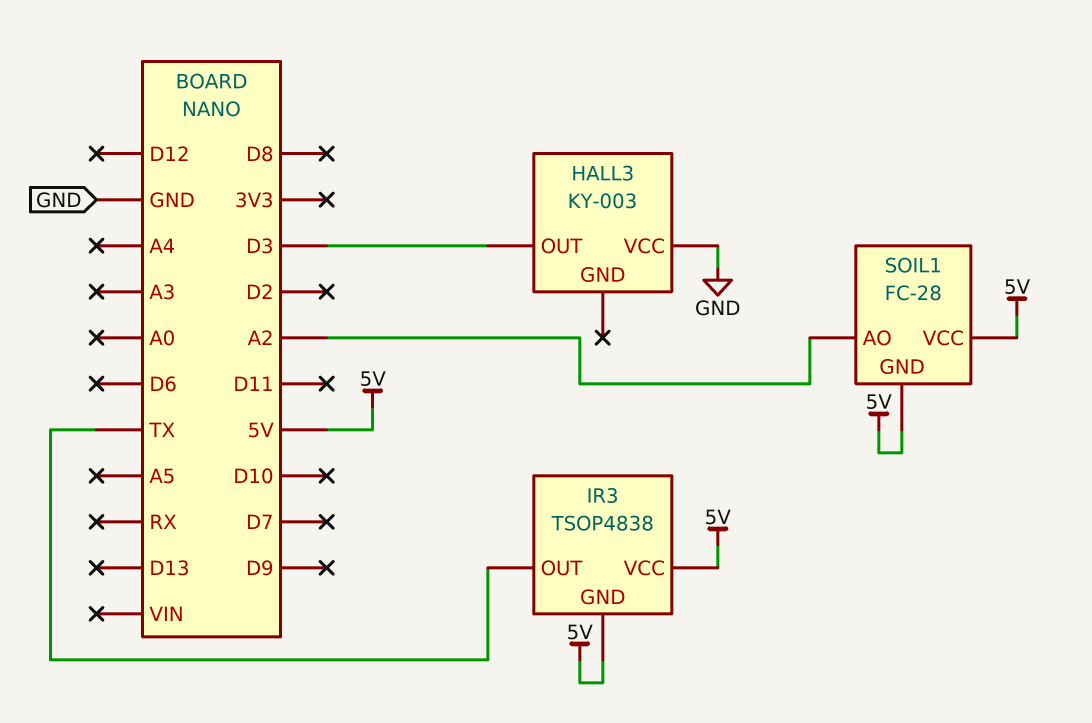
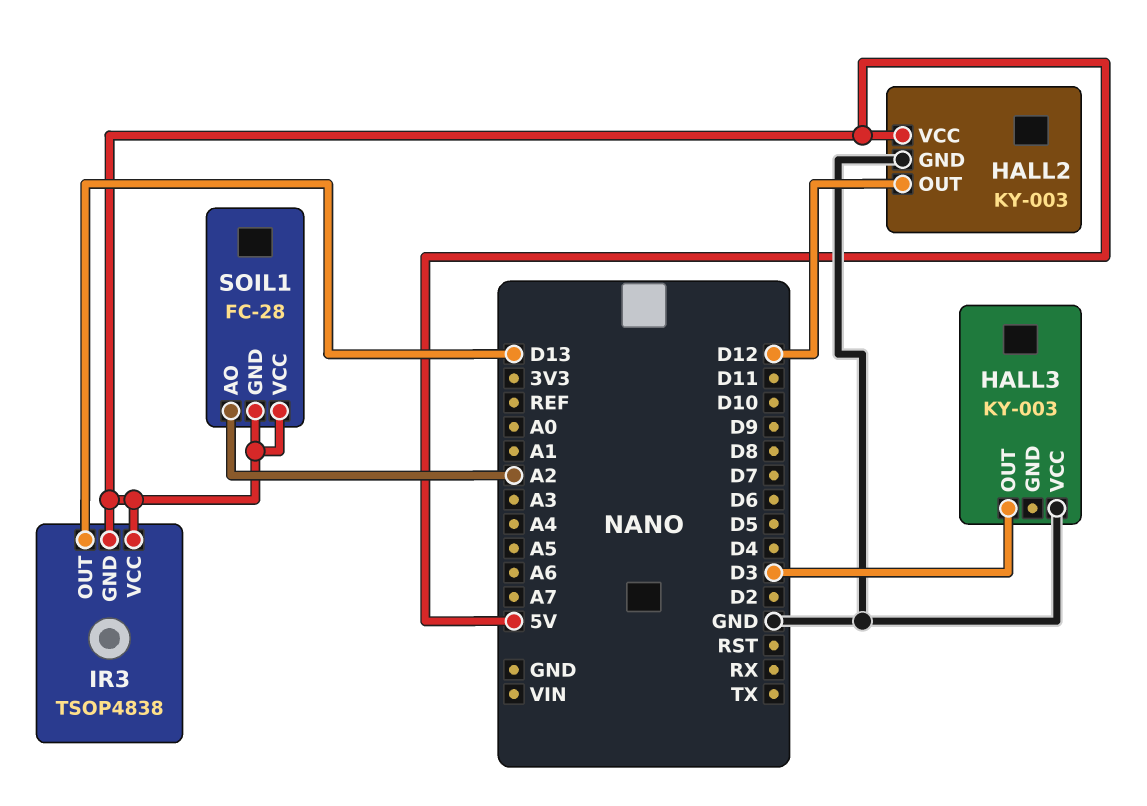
HALL2: none -> KY-003
HALL2 pin GND: none -> GND
HALL2 pin OUT: none -> D12
HALL2 pin VCC: none -> 5V
IR3 pin OUT: TX -> D13

